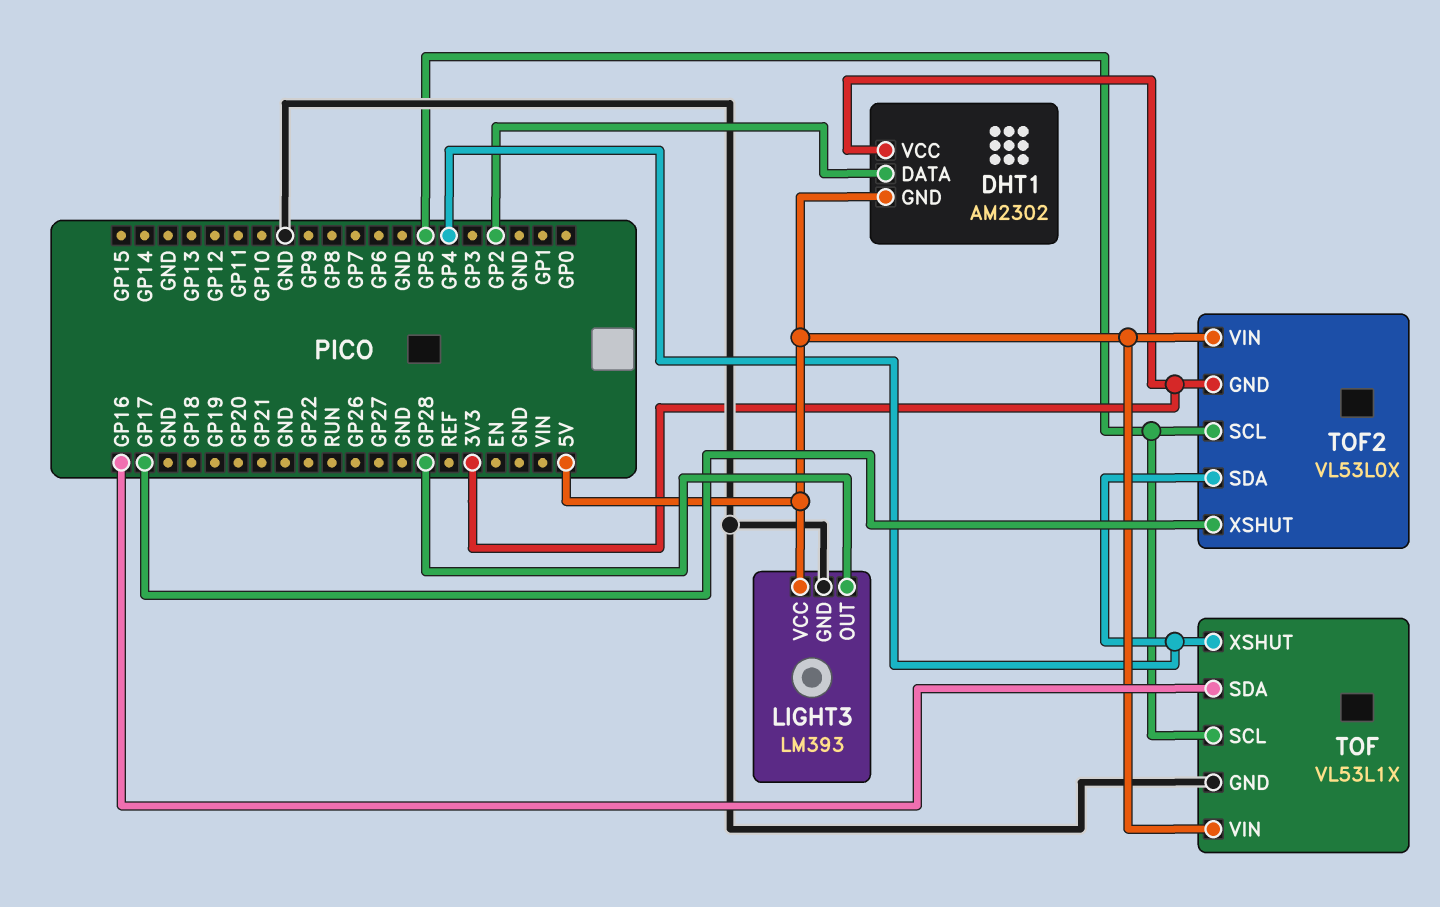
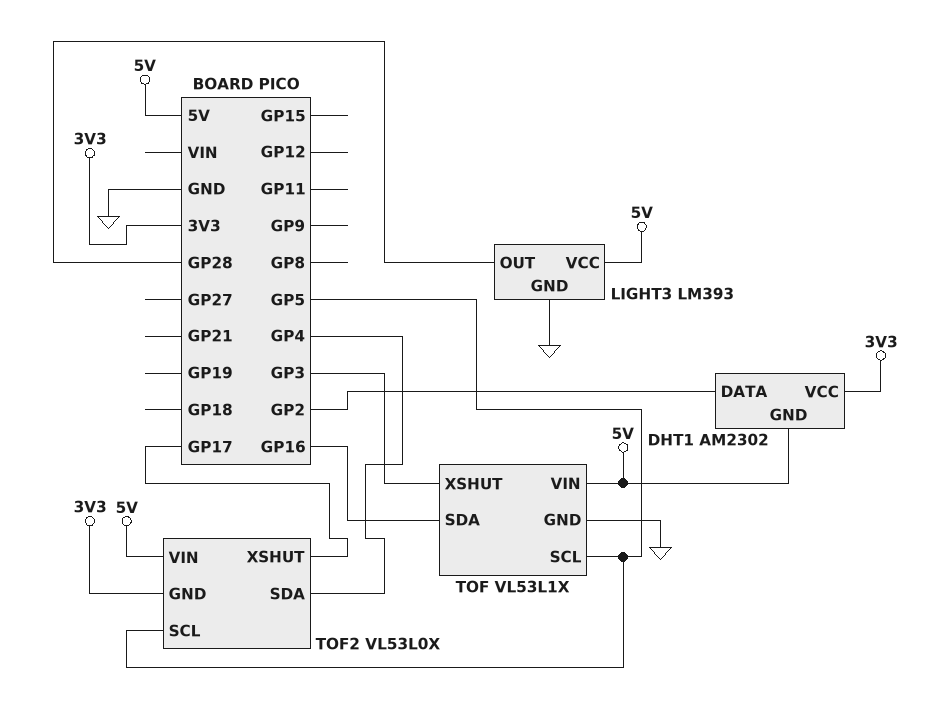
TOF pin XSHUT: GP4 -> GP3

